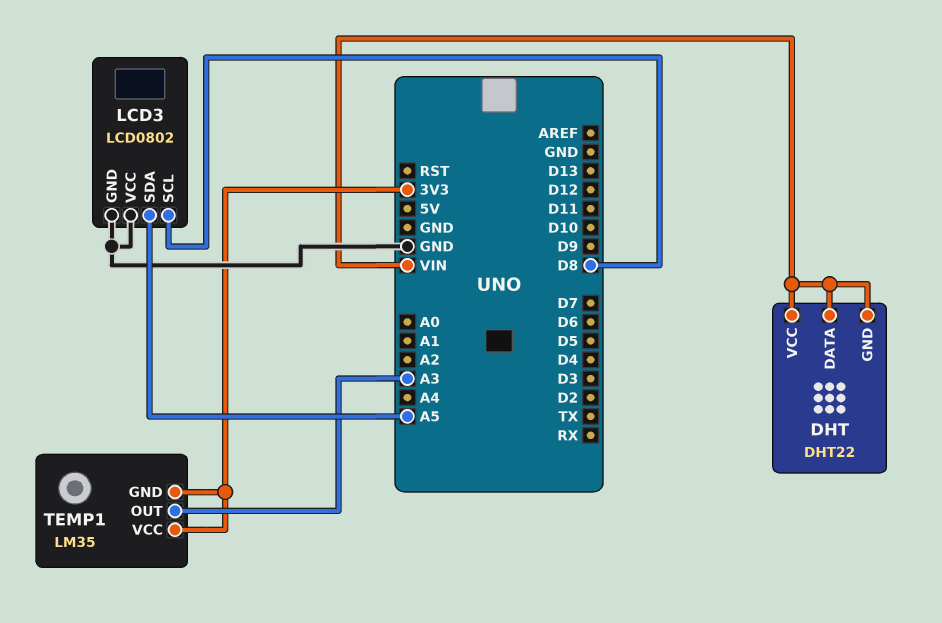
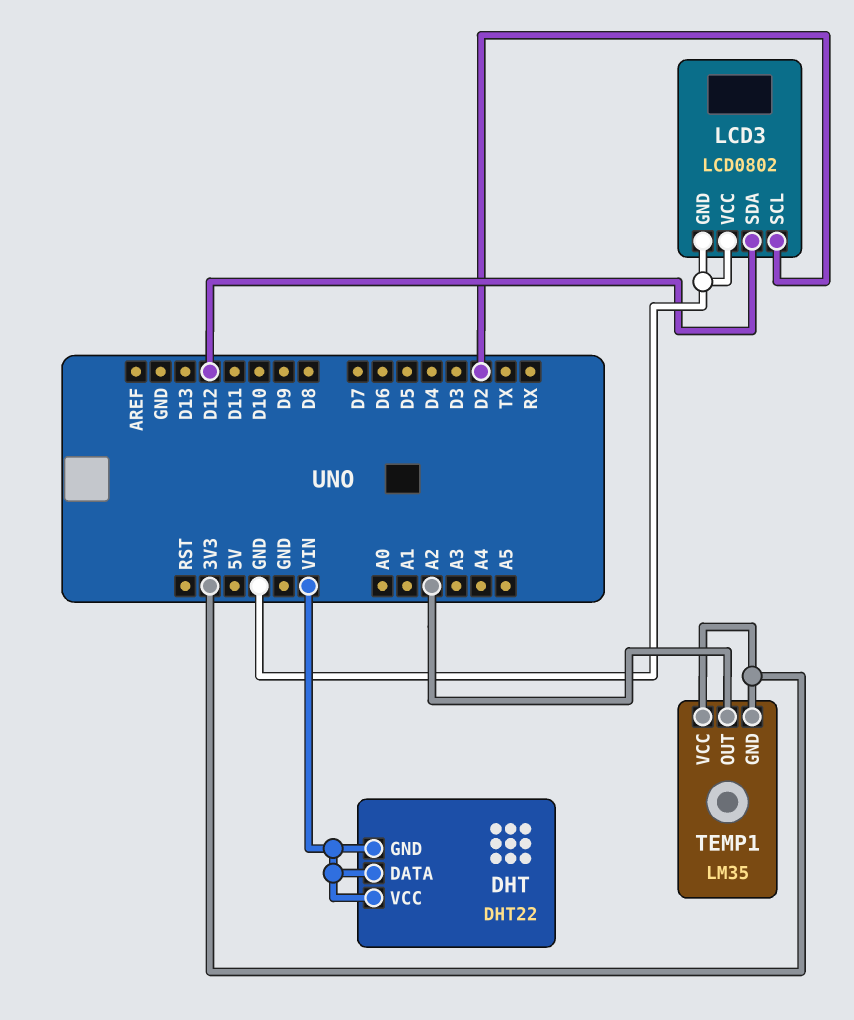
LCD3 pin SCL: D8 -> D2
LCD3 pin SDA: A5 -> D12
TEMP1 pin OUT: A3 -> A2

